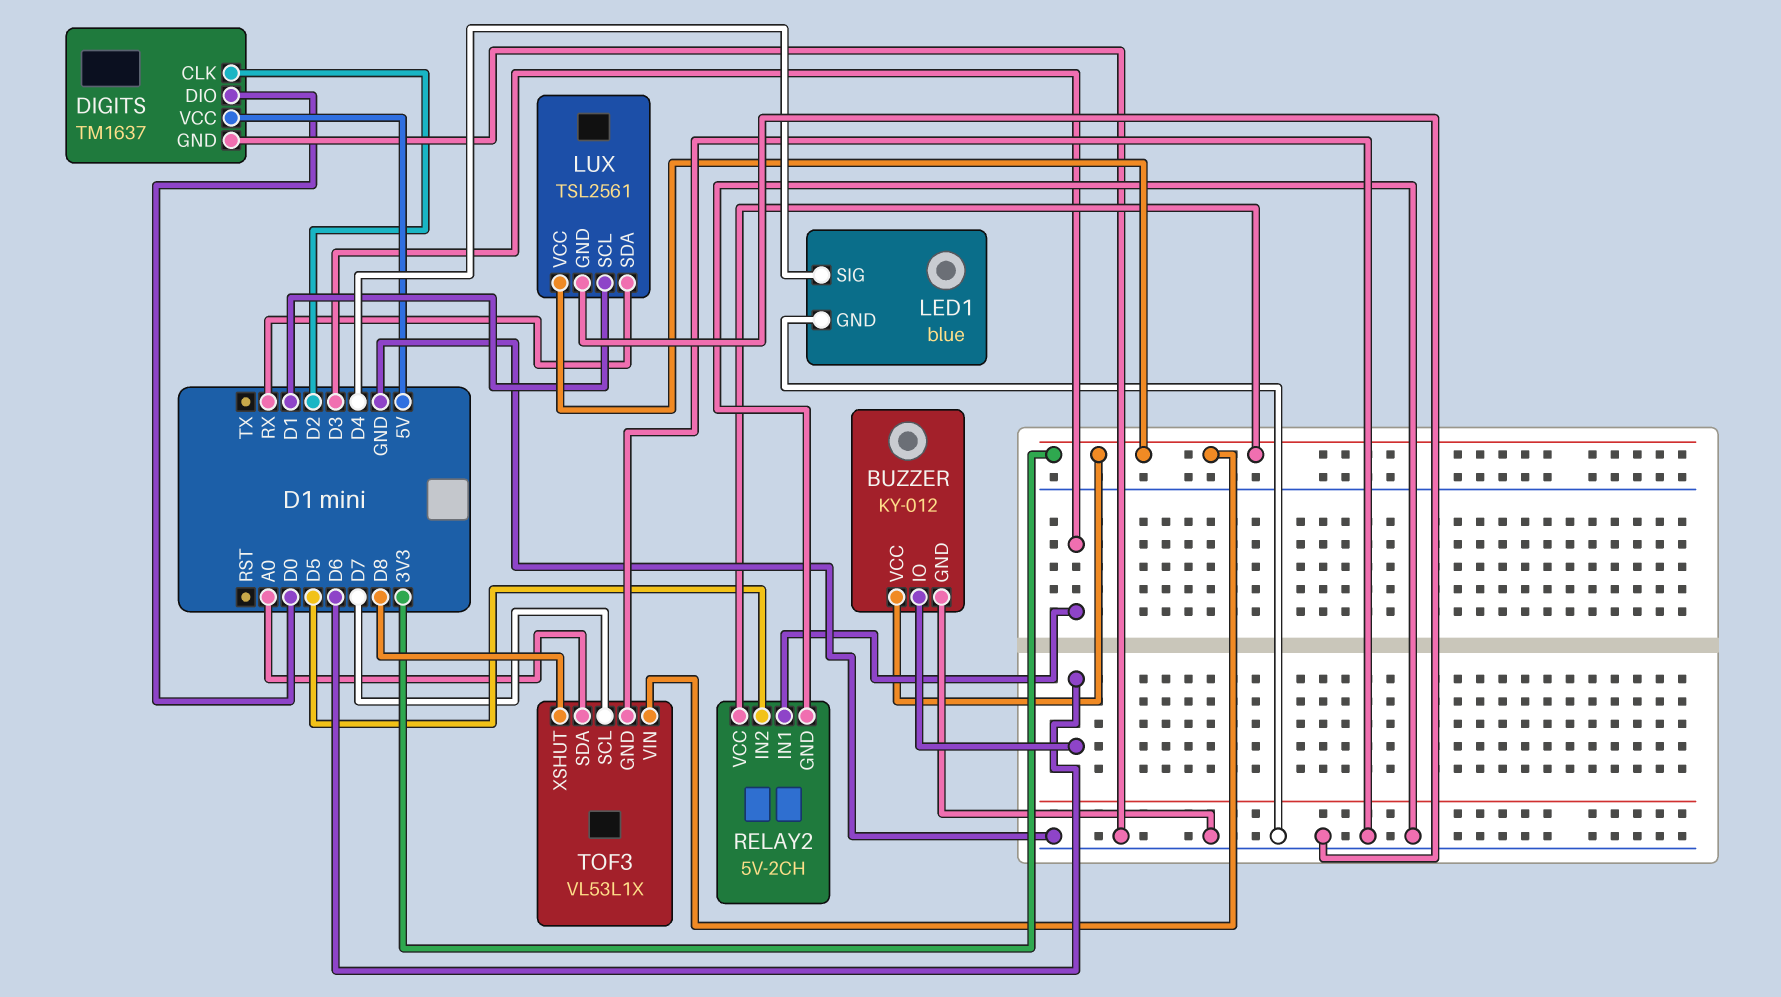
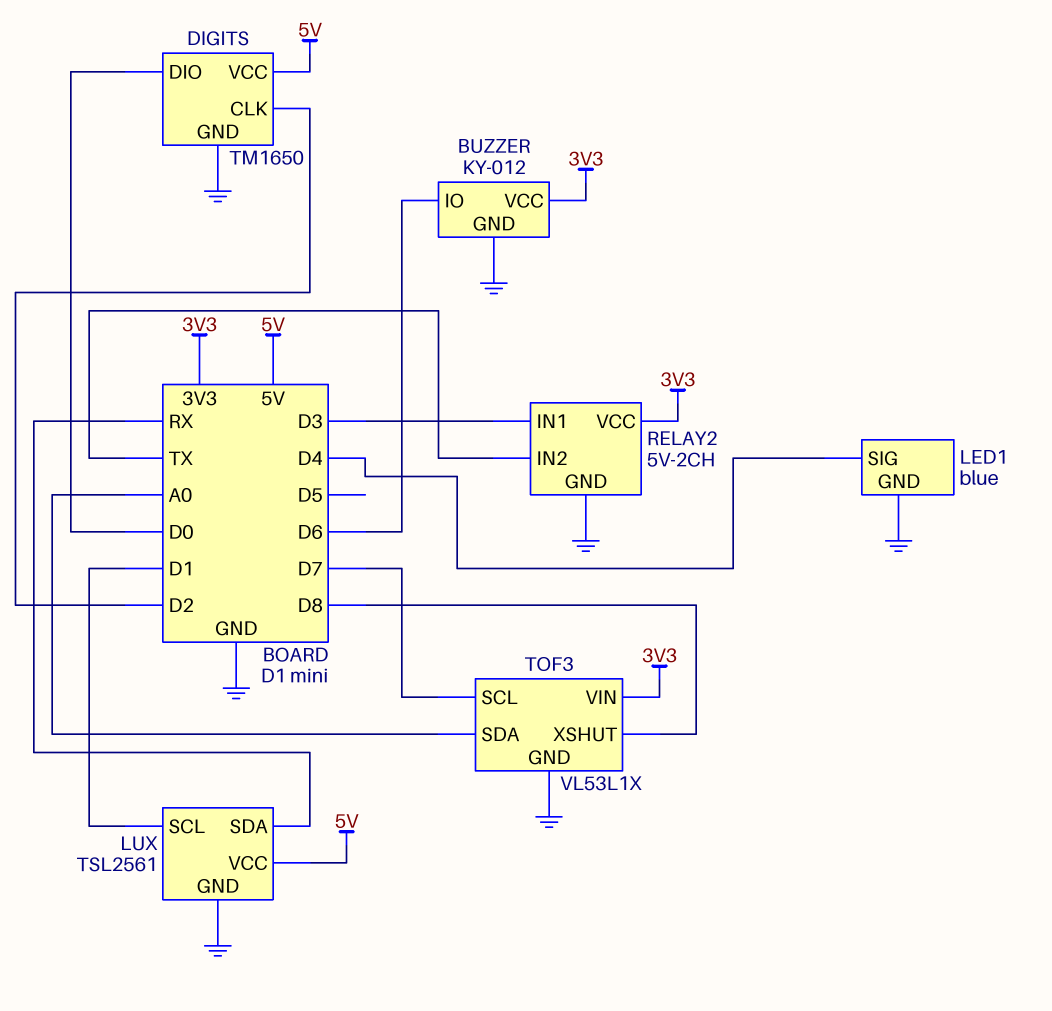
DIGITS: TM1637 -> TM1650
LUX pin VCC: 3V3 -> 5V
RELAY2 pin IN2: D5 -> TX

